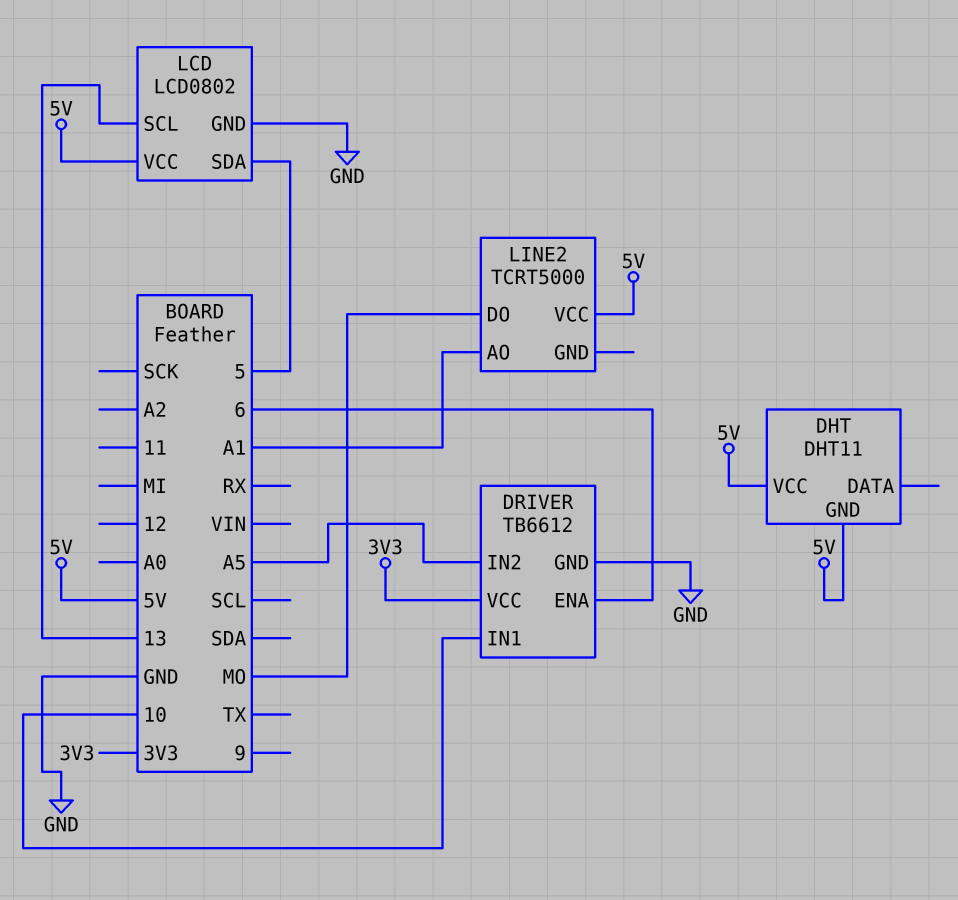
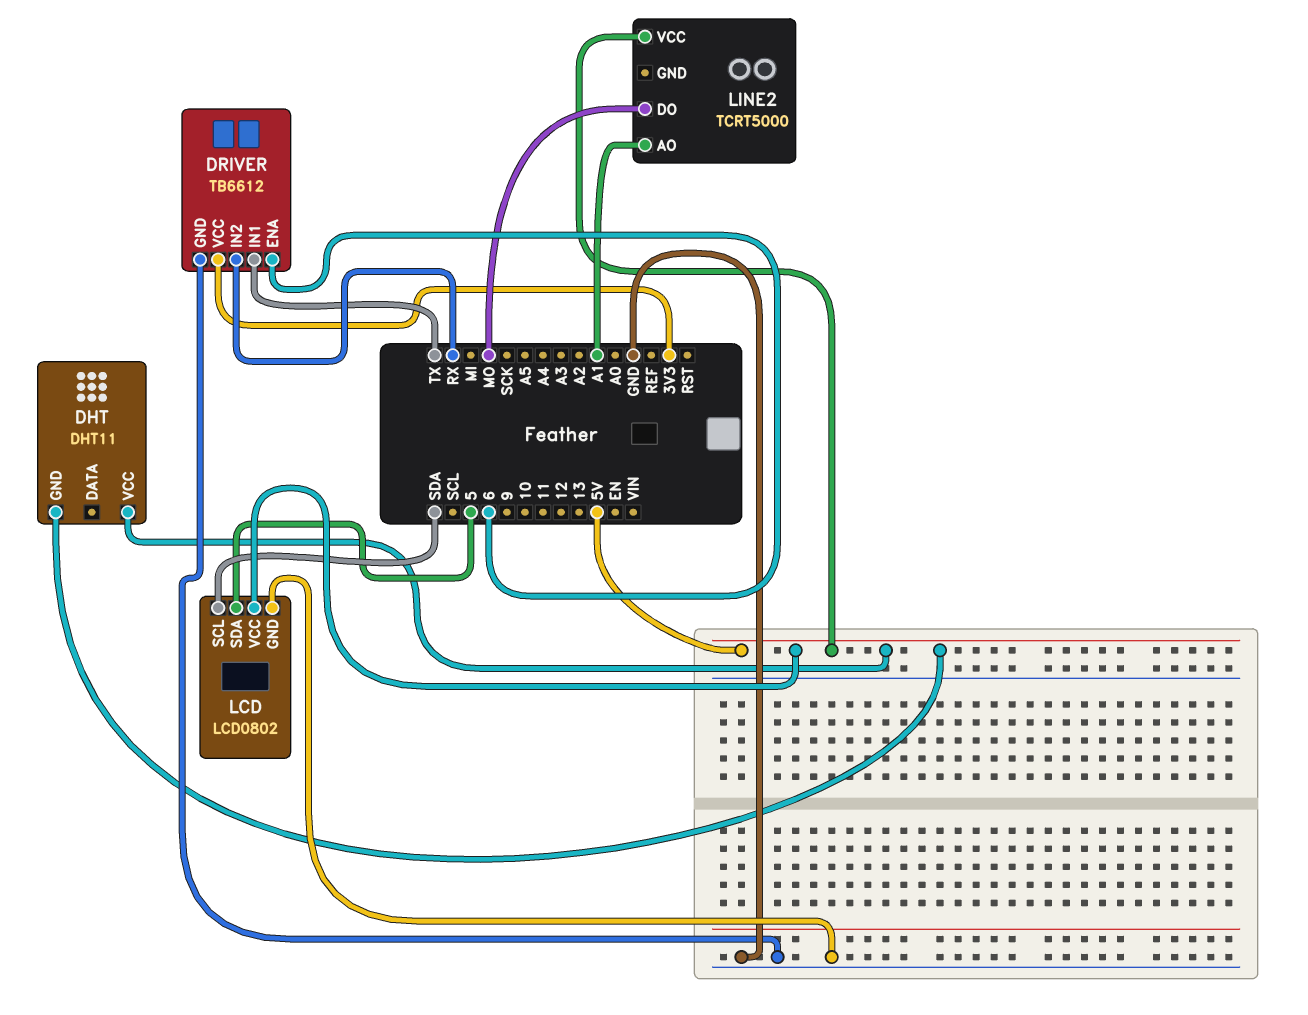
DRIVER pin IN1: 10 -> TX
DRIVER pin IN2: A5 -> RX
LCD pin SCL: 13 -> SDA

